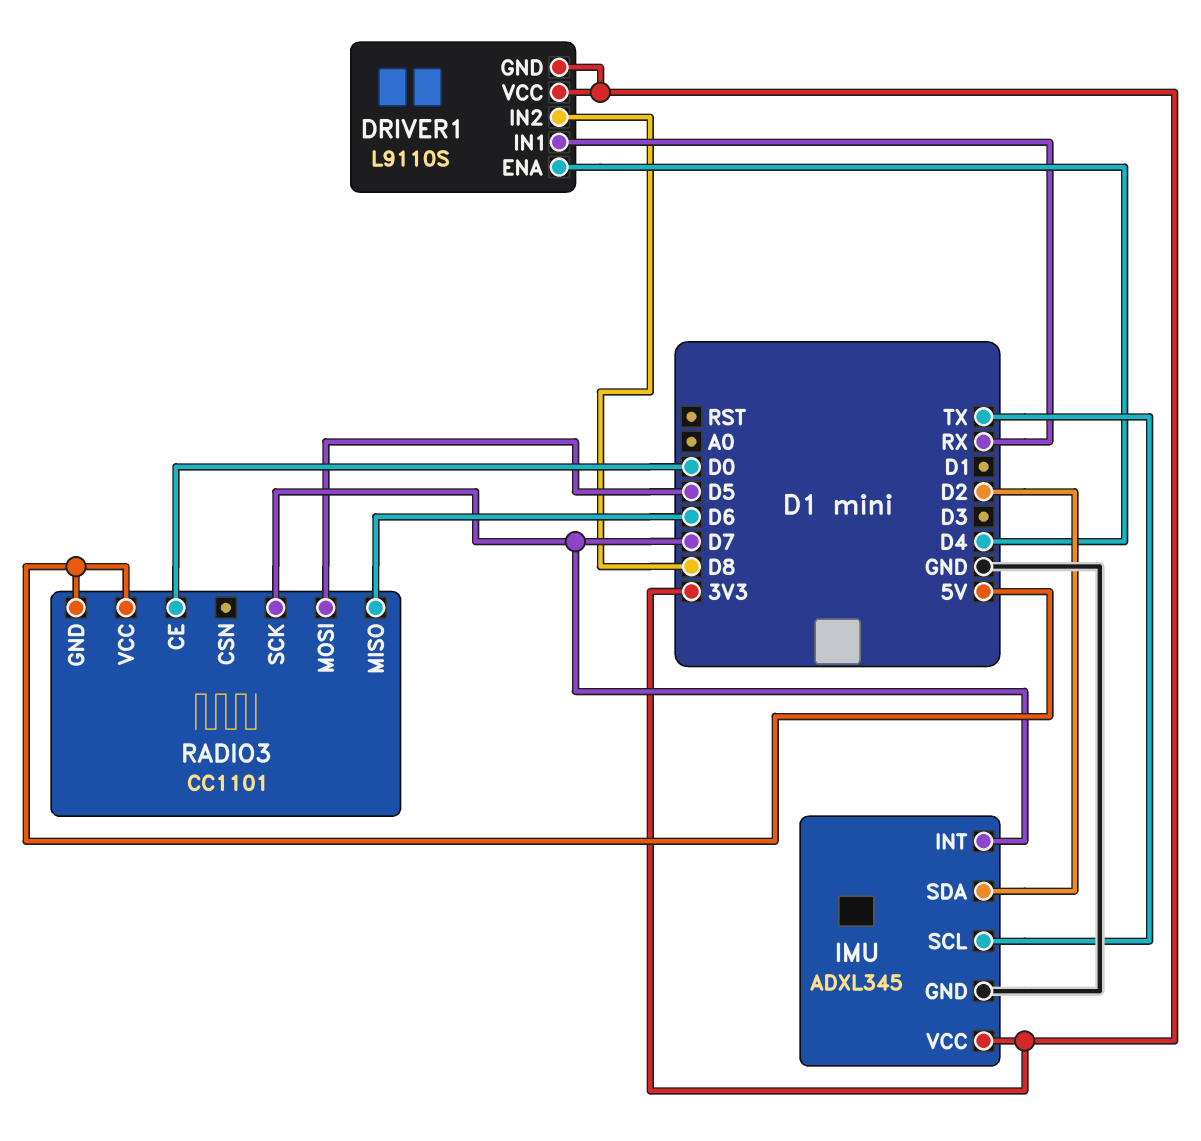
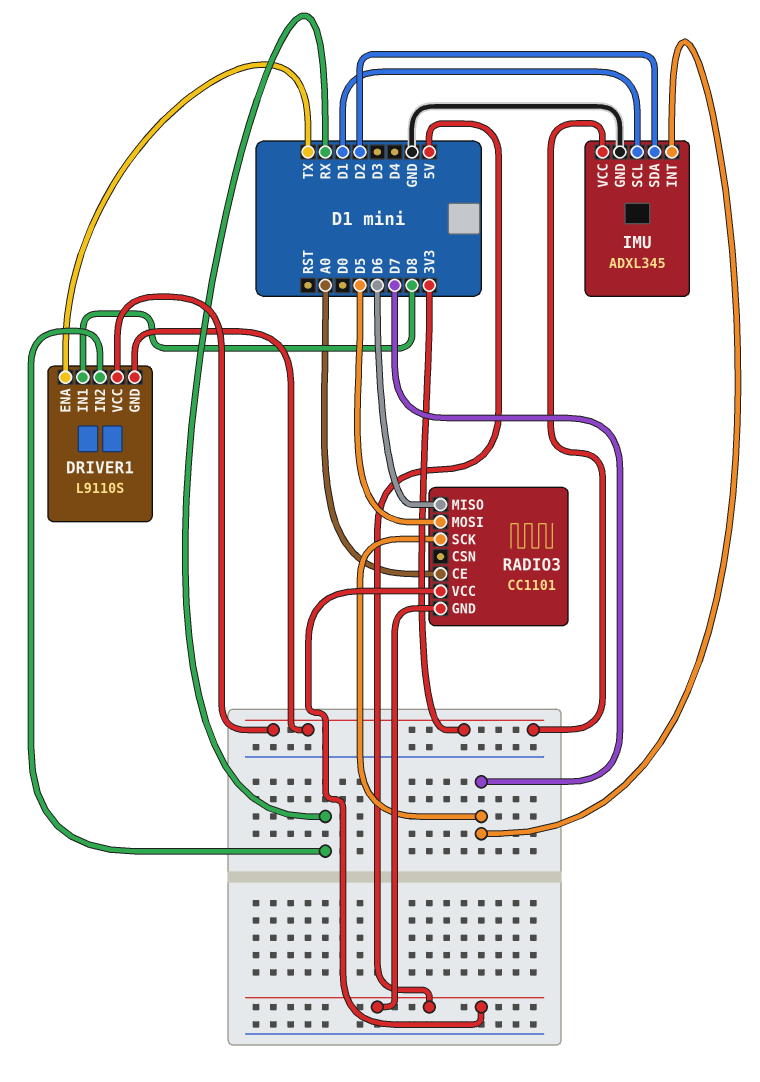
DRIVER1 pin ENA: D4 -> TX
DRIVER1 pin IN1: RX -> D8
DRIVER1 pin IN2: D8 -> RX
IMU pin SCL: TX -> D1
RADIO3 pin CE: D0 -> A0

